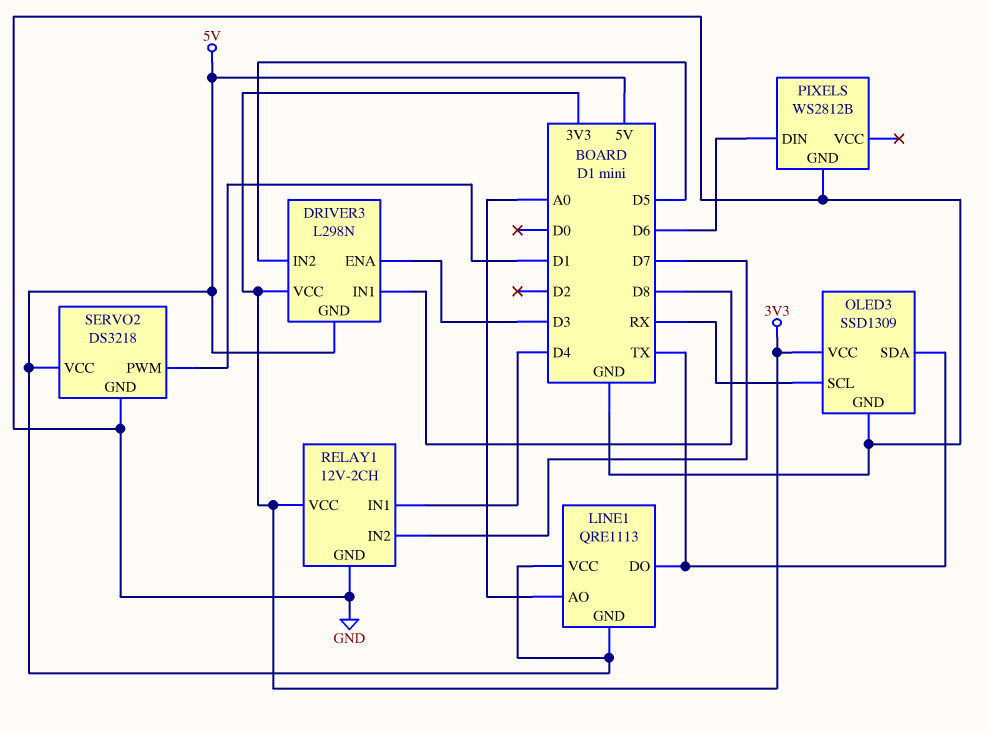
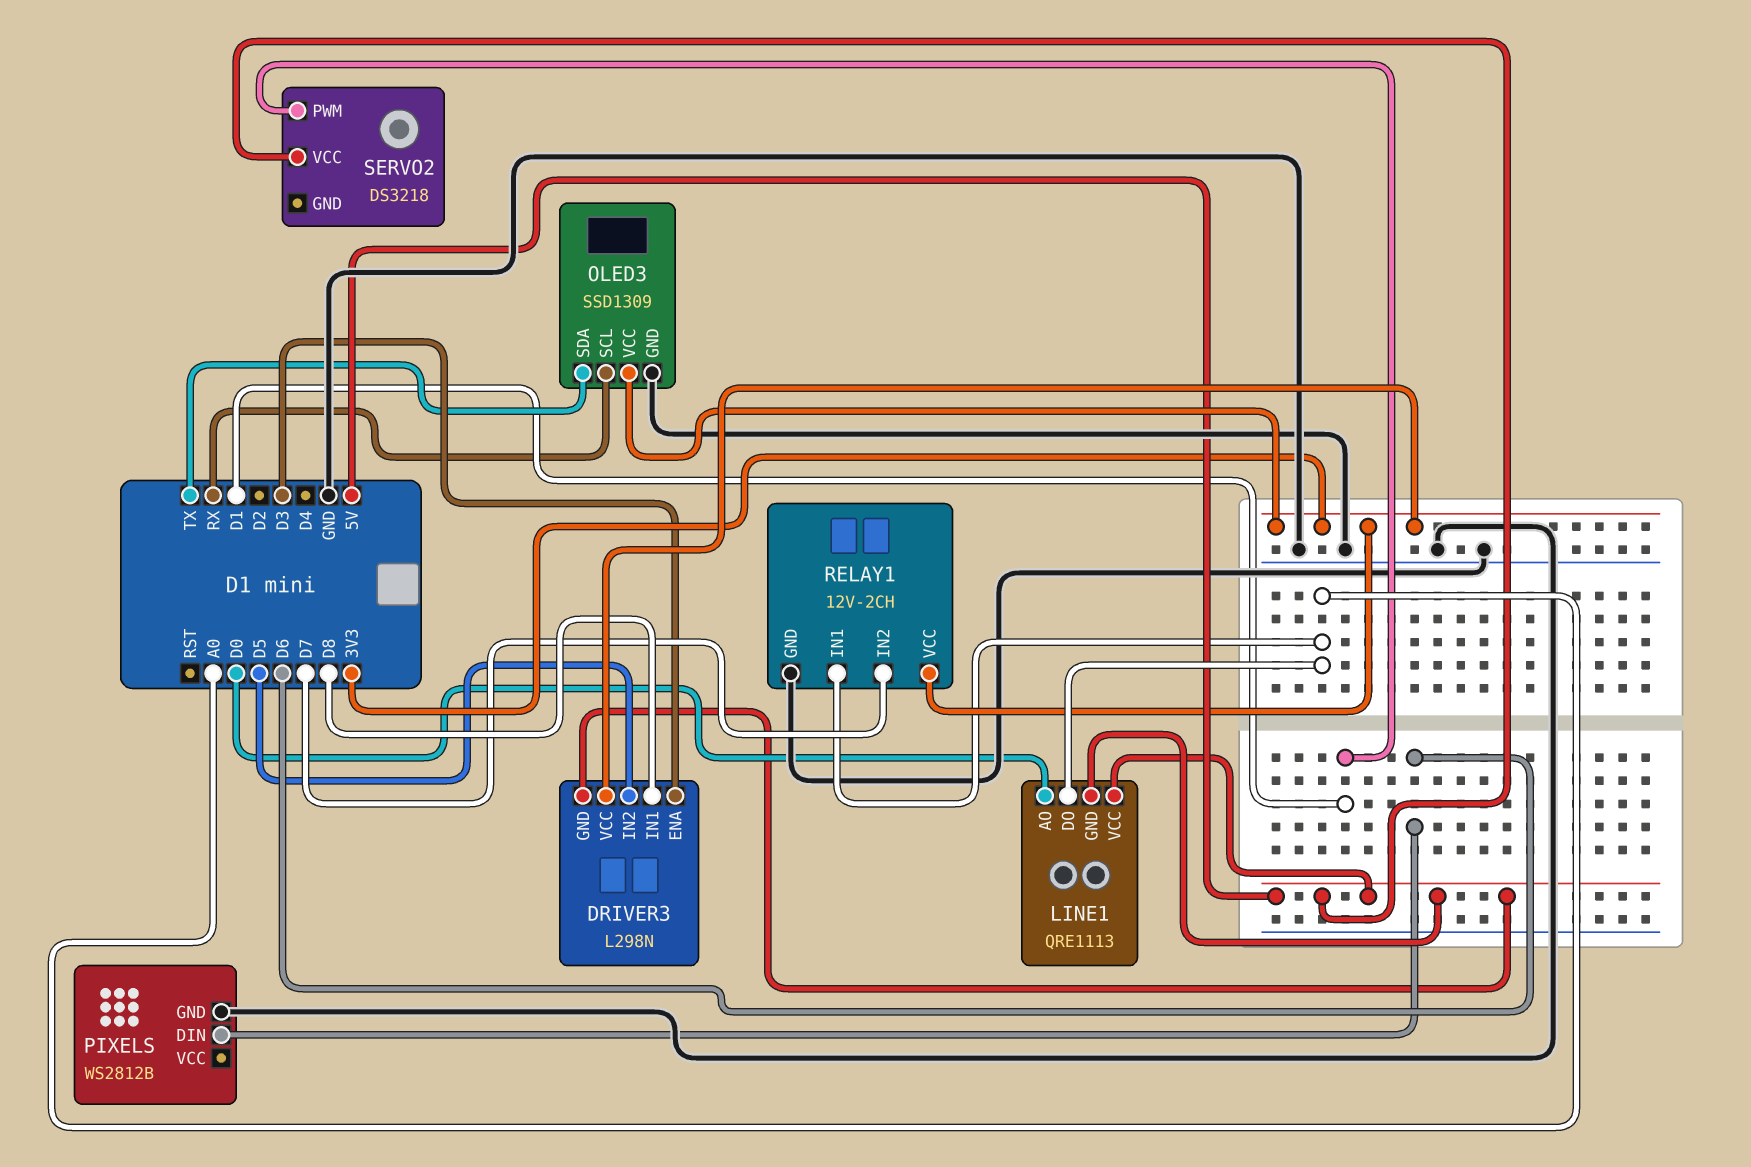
LINE1 pin AO: A0 -> D0
LINE1 pin DO: TX -> A0
RELAY1 pin IN1: D4 -> A0
SERVO2 pin GND: GND -> none

